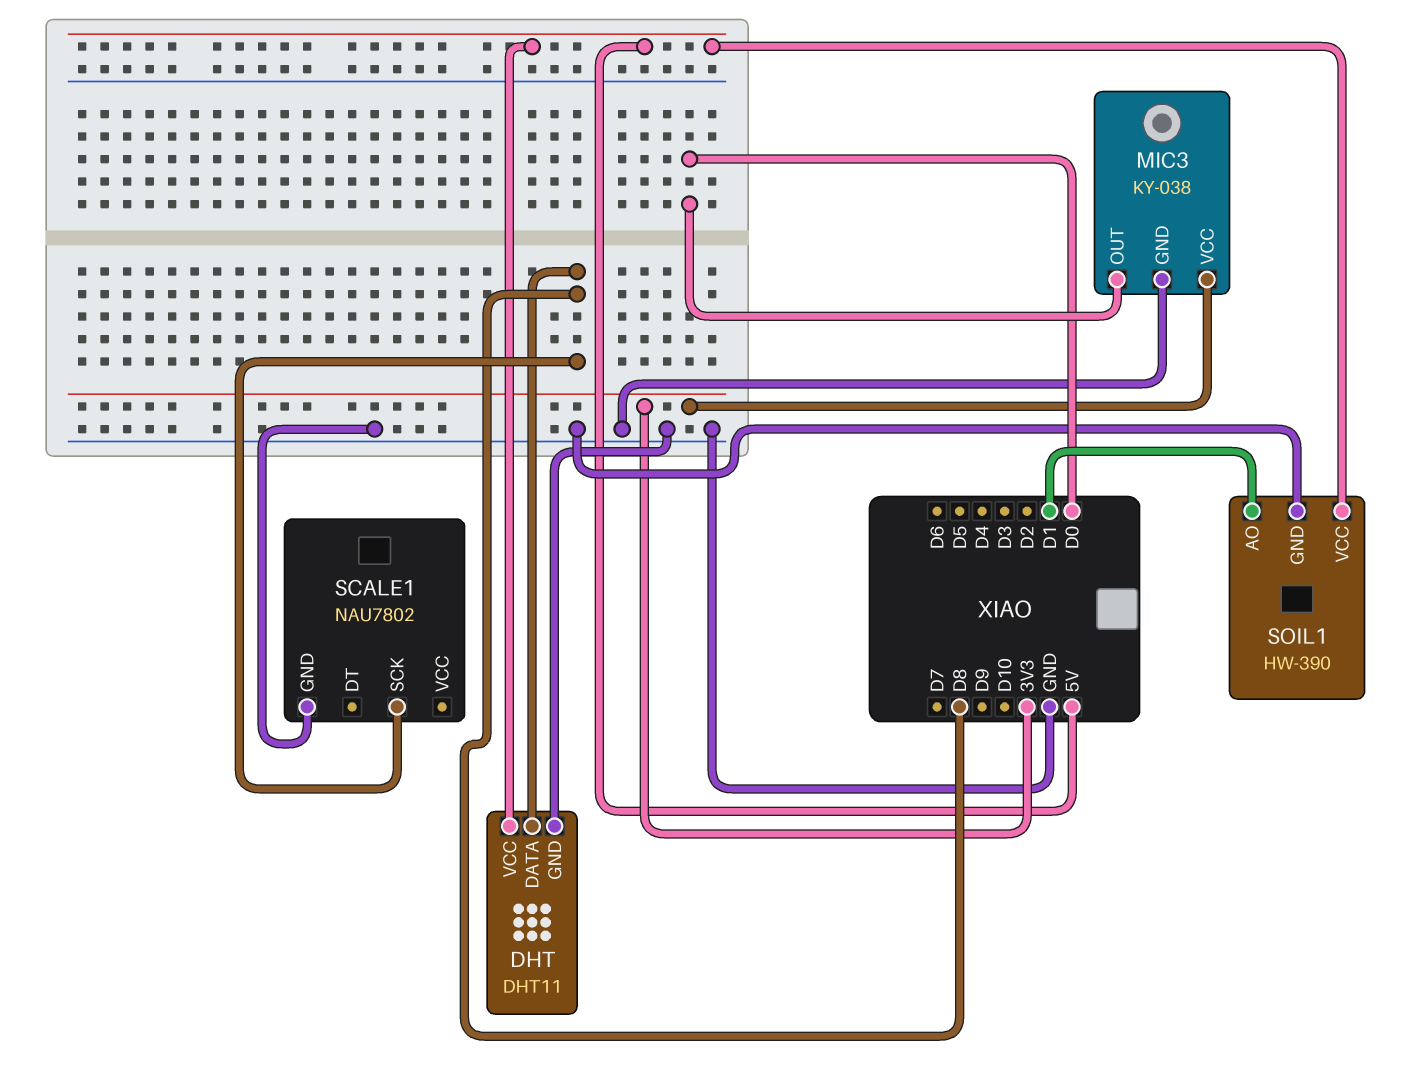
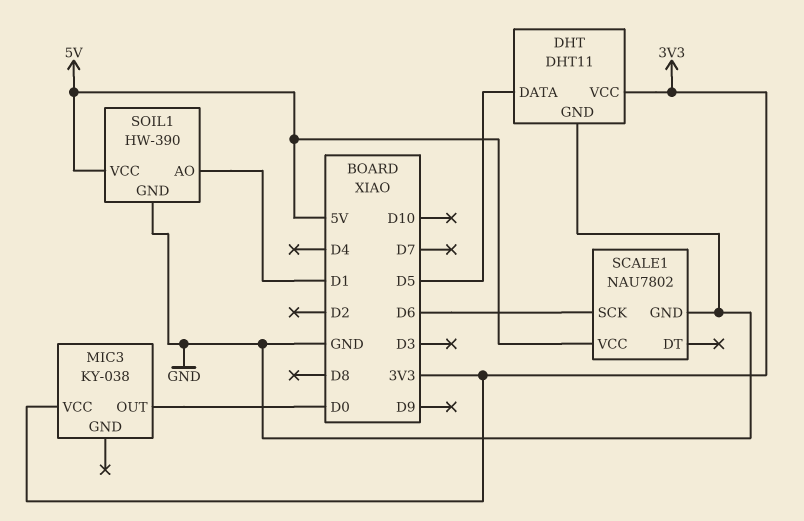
DHT pin DATA: D8 -> D5
DHT pin VCC: 5V -> 3V3
MIC3 pin GND: GND -> none
SCALE1 pin SCK: D8 -> D6
SCALE1 pin VCC: none -> 5V

